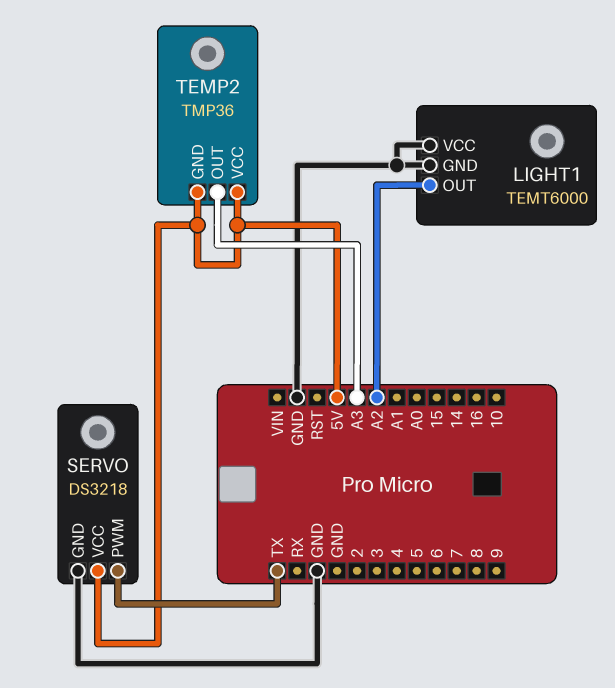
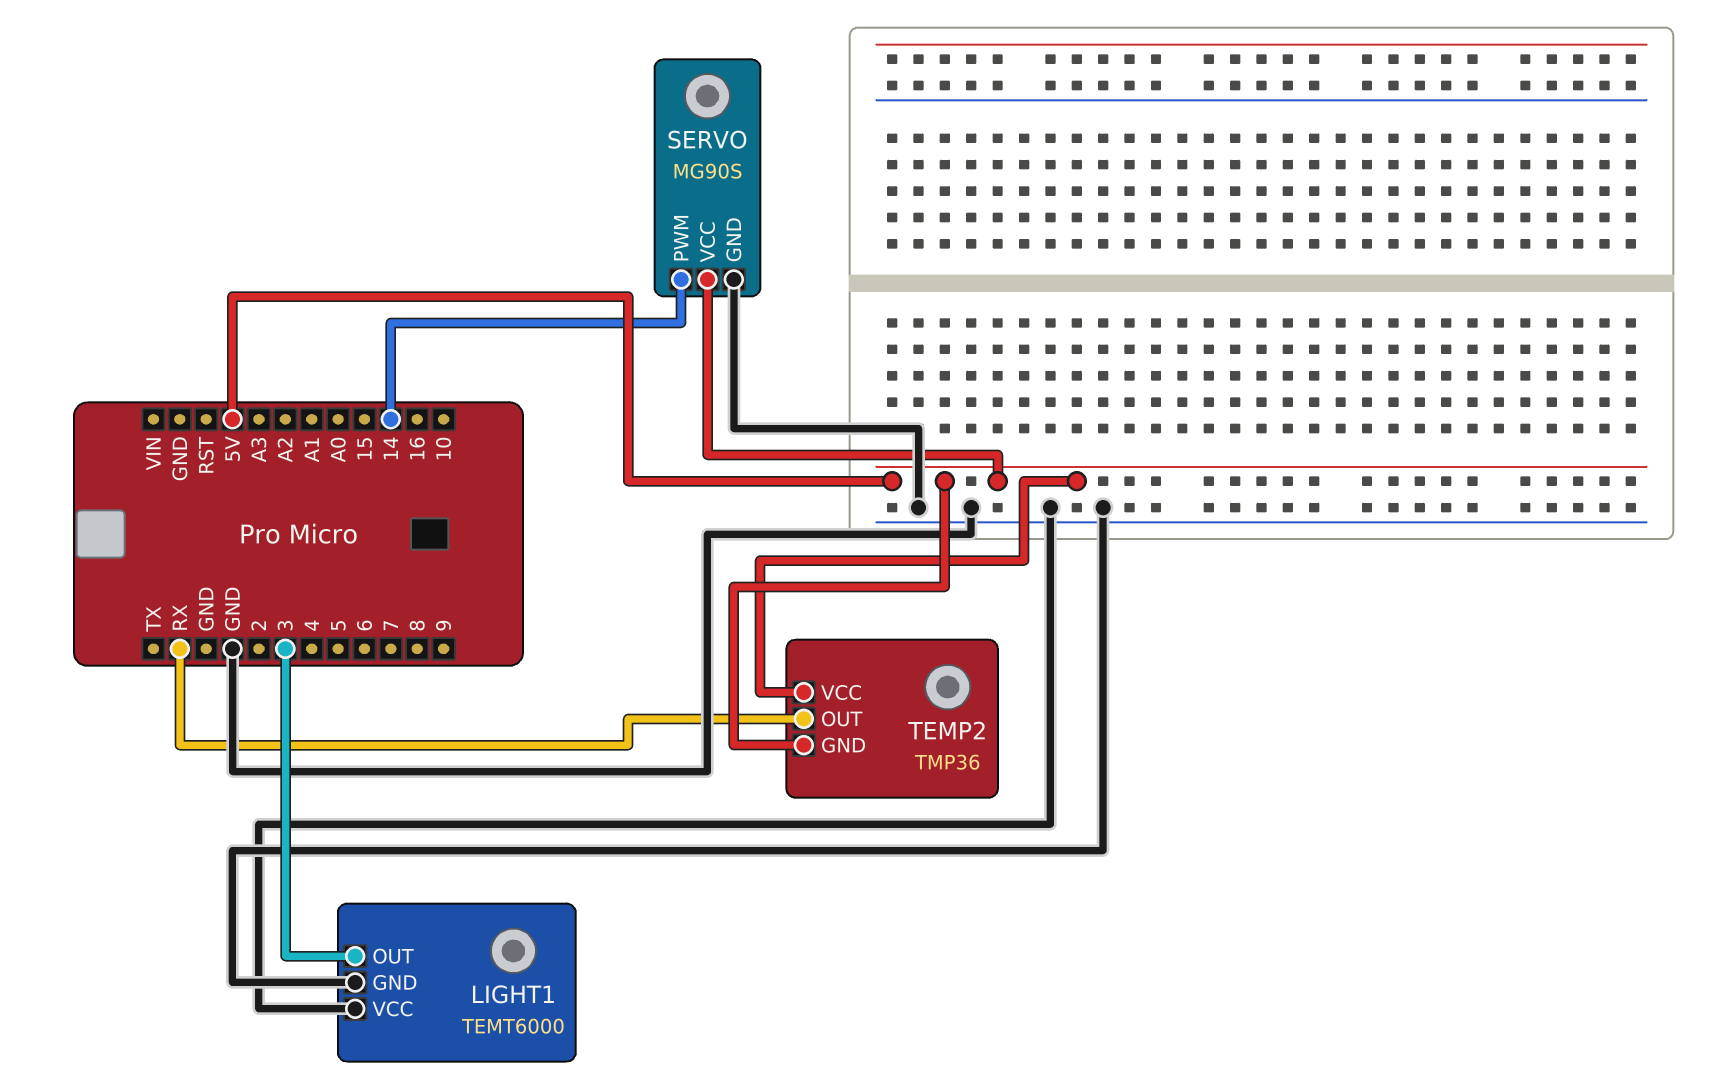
LIGHT1 pin OUT: A2 -> 3
SERVO: DS3218 -> MG90S
SERVO pin PWM: TX -> 14
TEMP2 pin OUT: A3 -> RX

